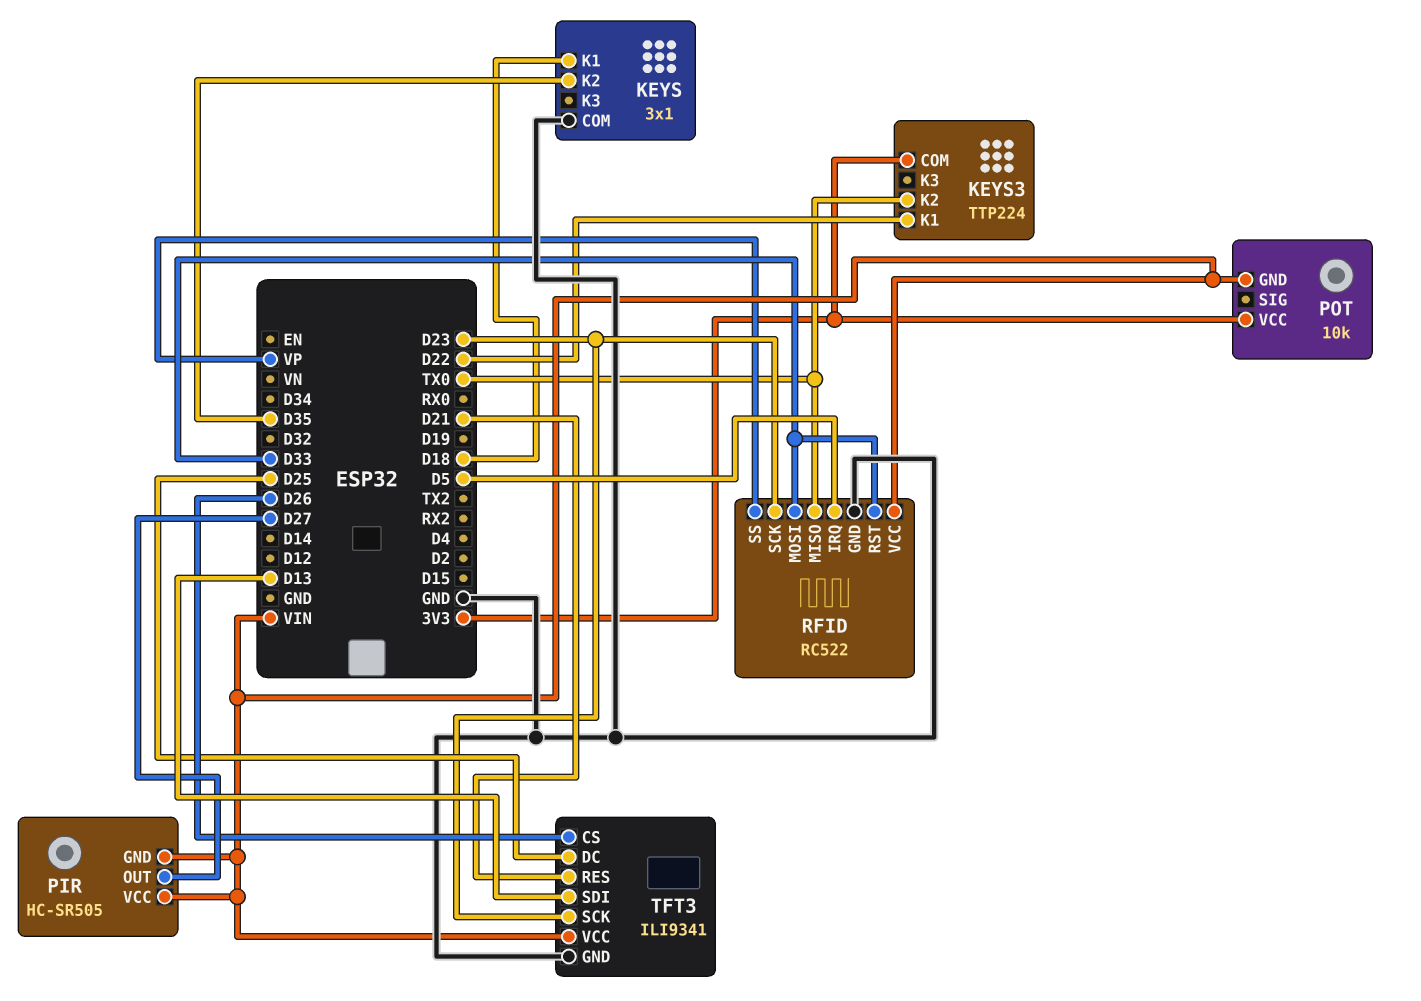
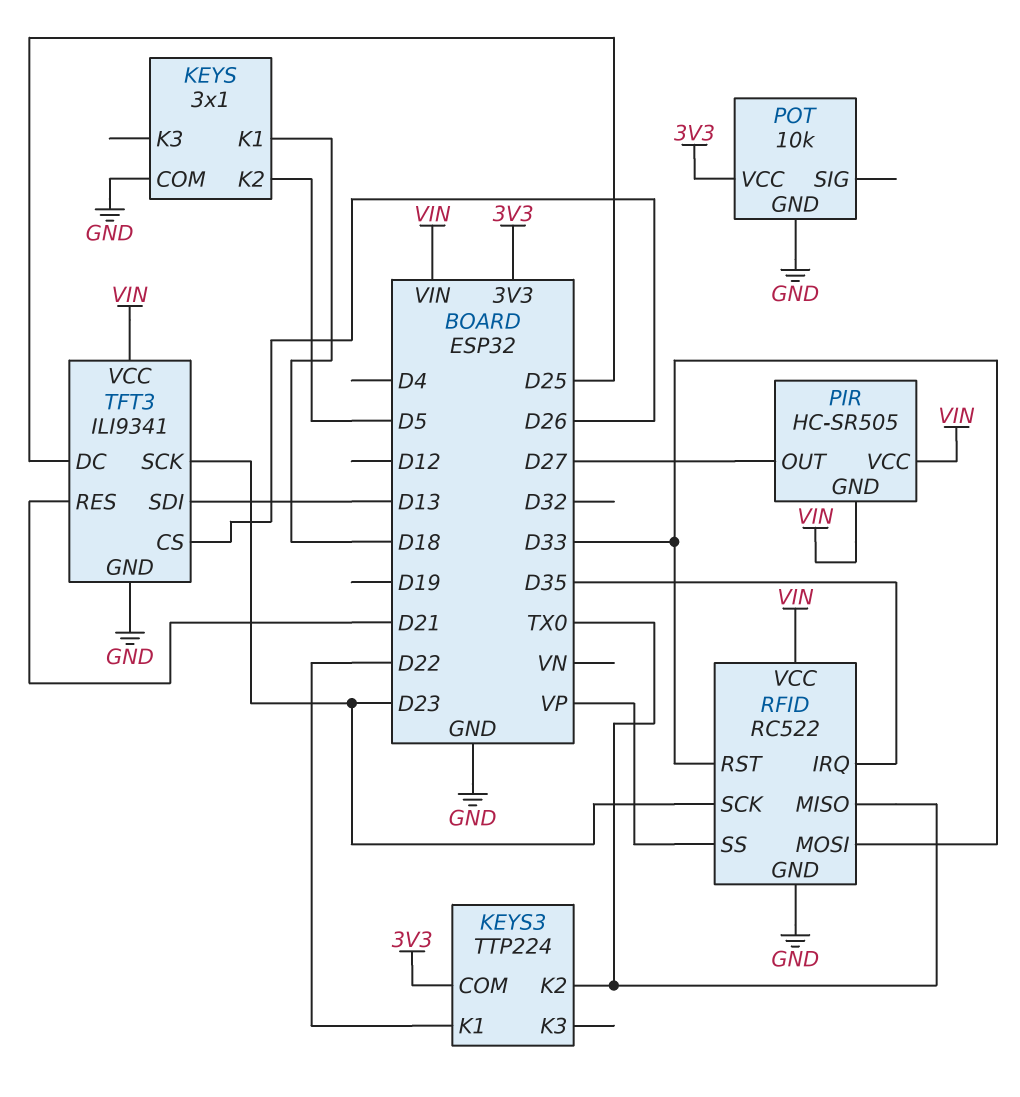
KEYS pin K2: D35 -> D5
POT pin GND: VIN -> GND
RFID pin IRQ: D5 -> D35

